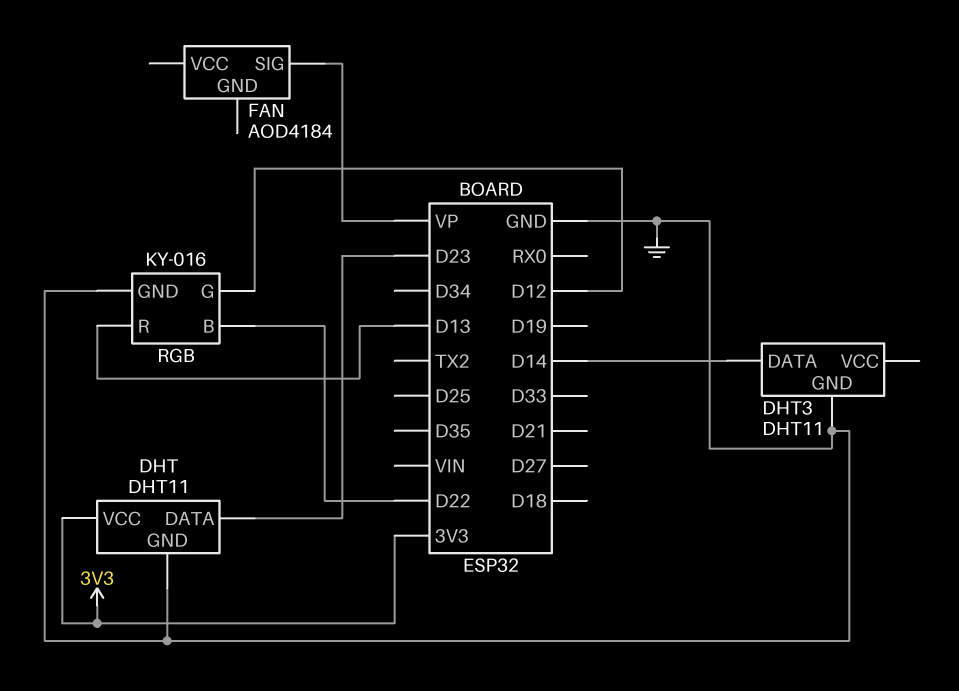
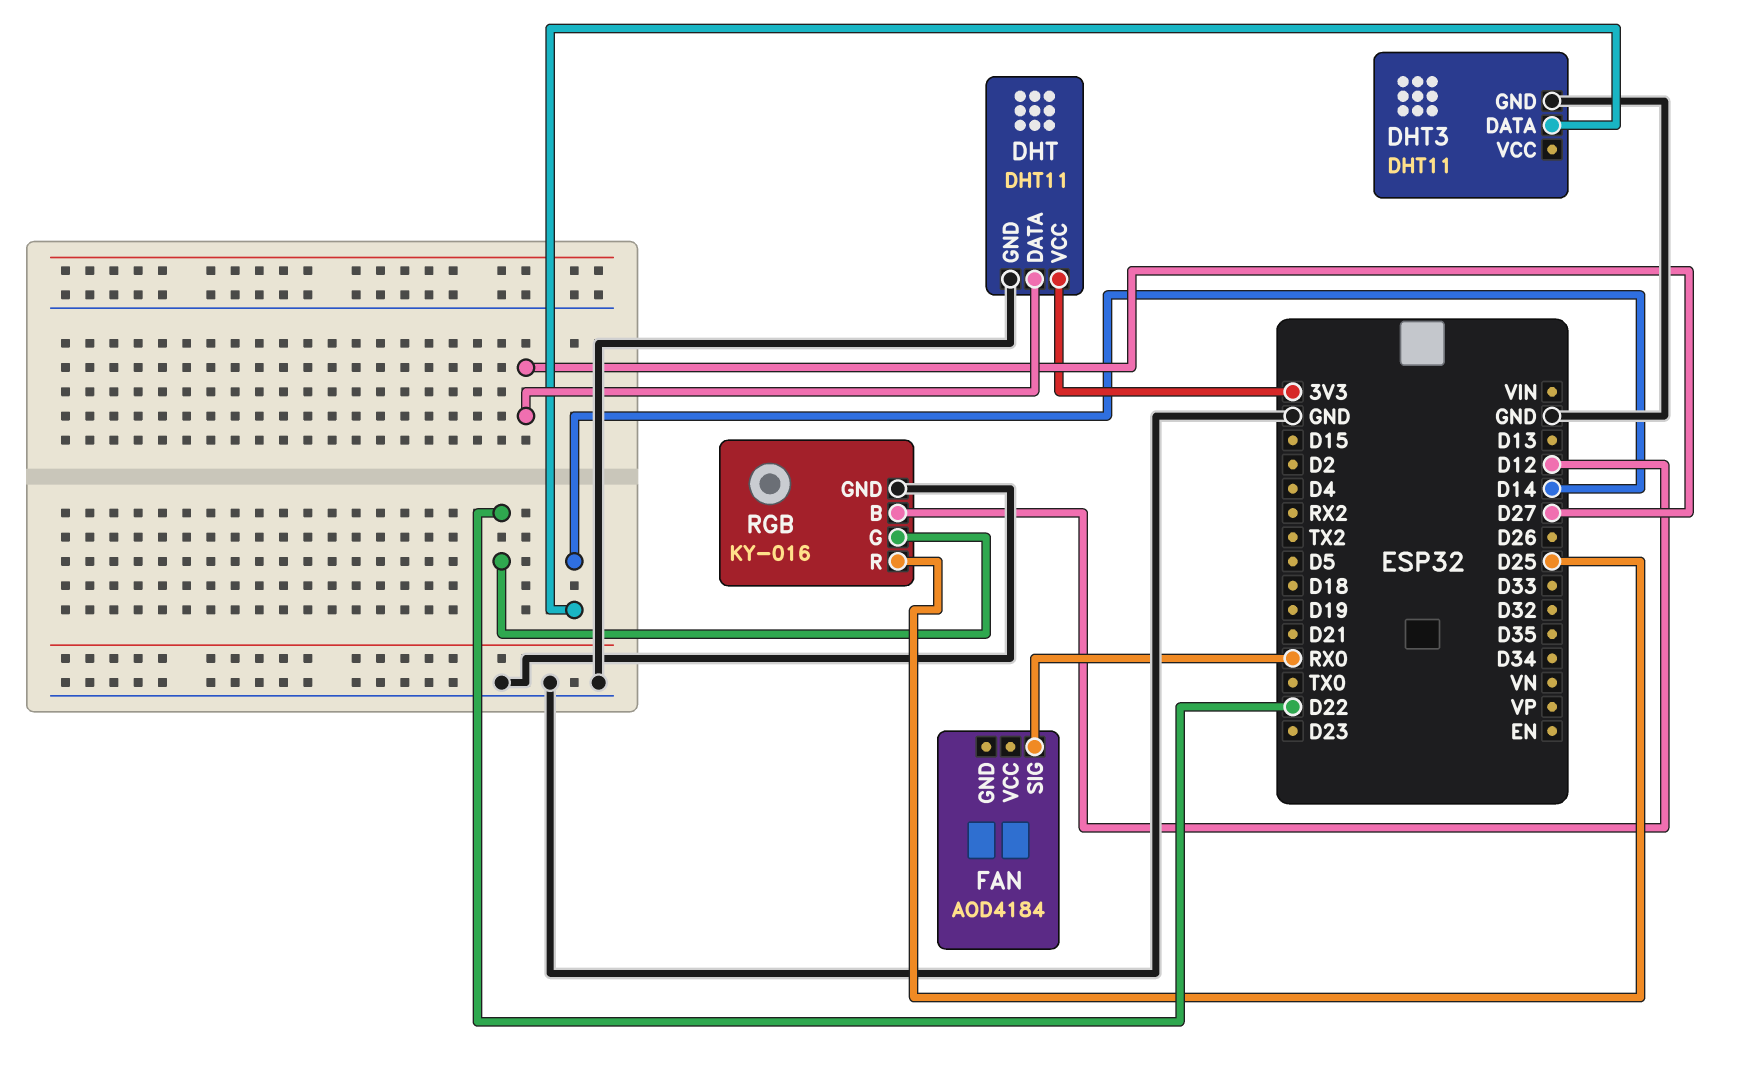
DHT pin DATA: D23 -> D27
FAN pin SIG: VP -> RX0
RGB pin B: D22 -> D12
RGB pin G: D12 -> D22
RGB pin R: D13 -> D25

